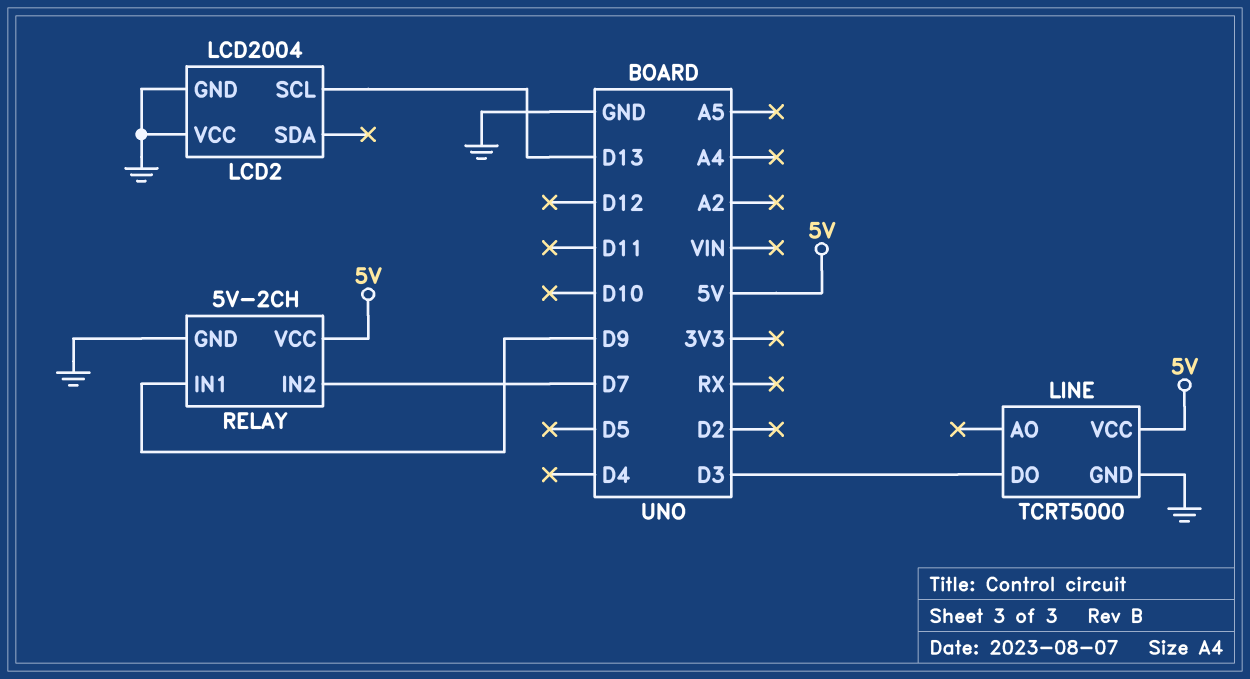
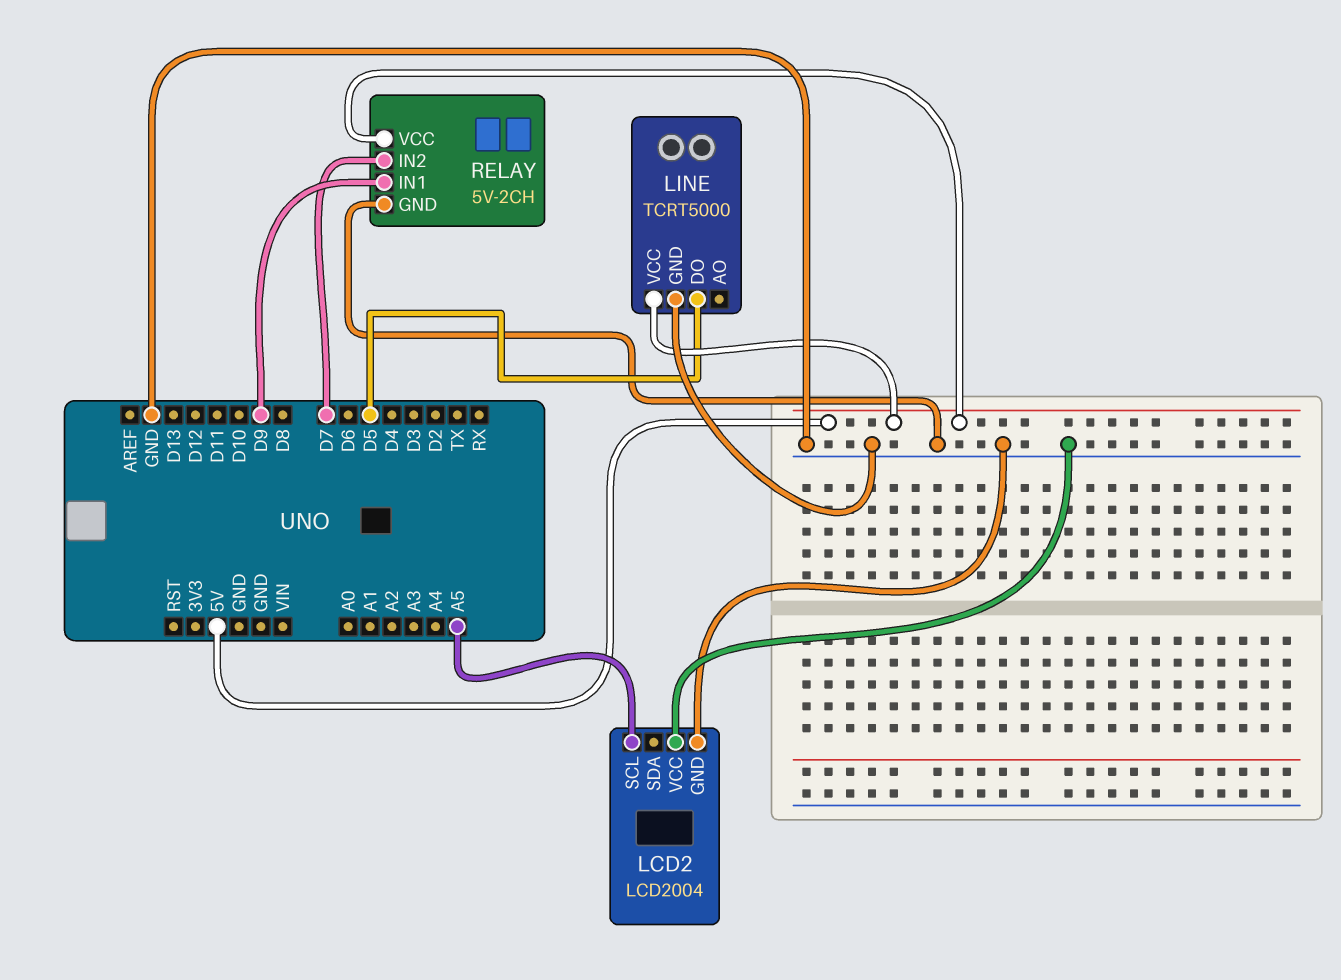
LCD2 pin SCL: D13 -> A5
LINE pin DO: D3 -> D5

